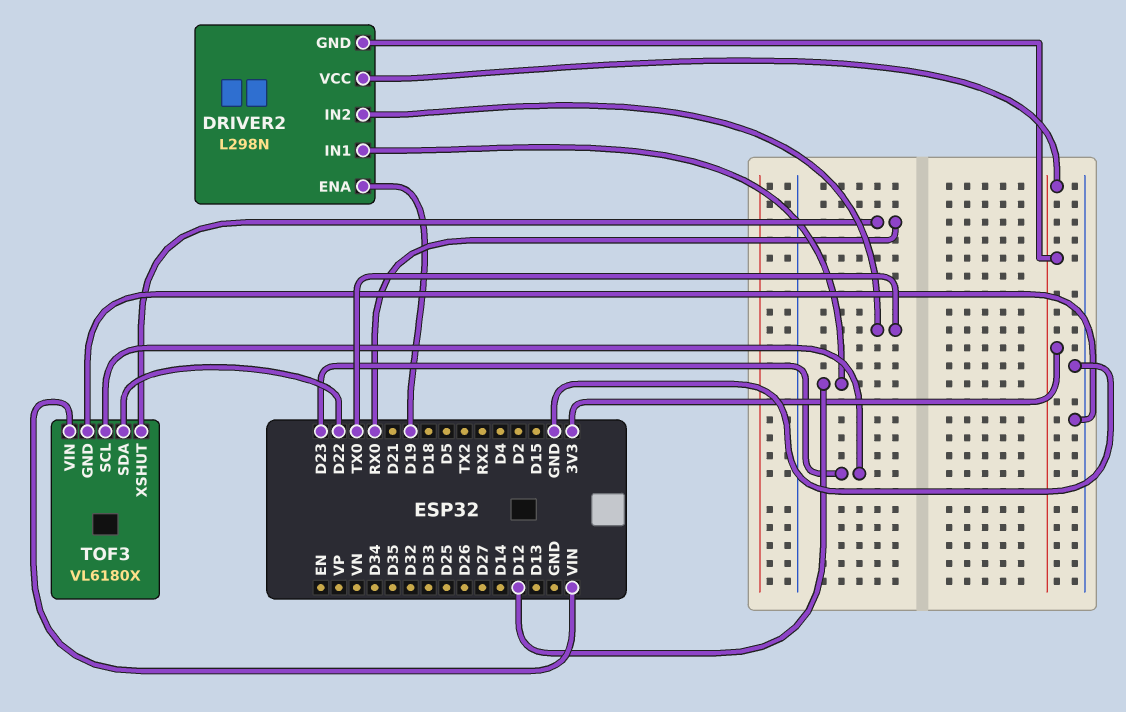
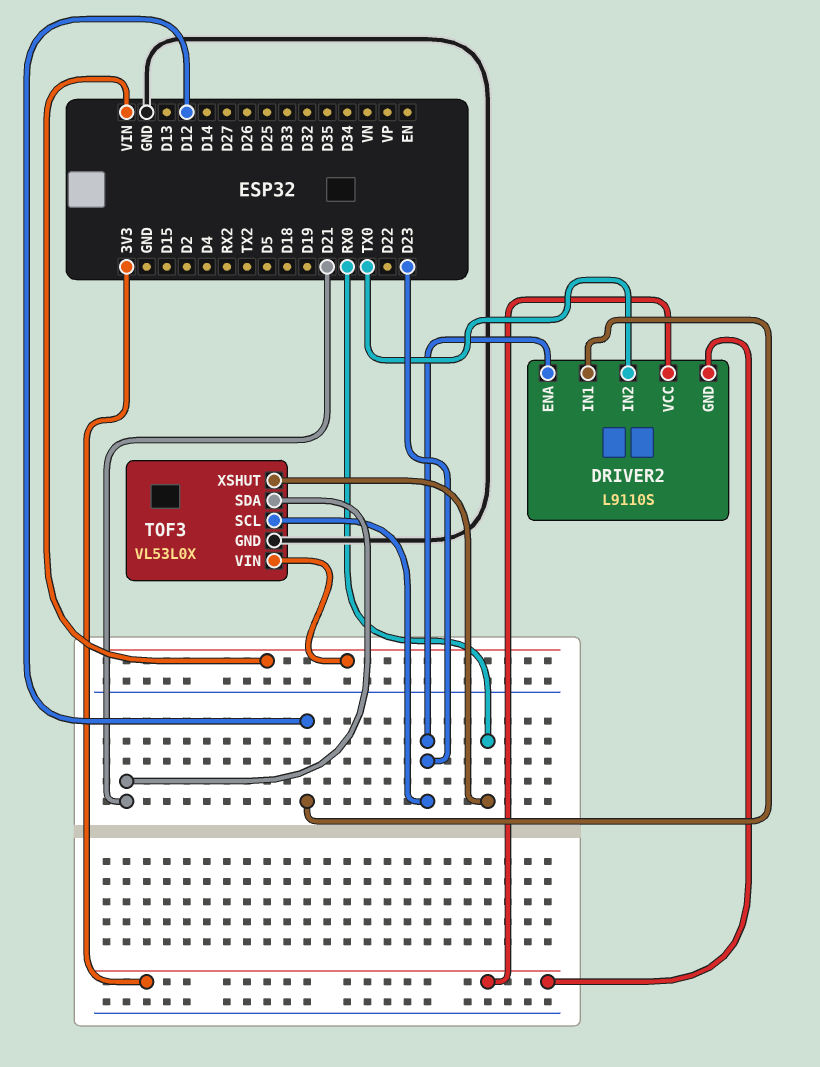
DRIVER2: L298N -> L9110S
DRIVER2 pin ENA: D19 -> D23
TOF3: VL6180X -> VL53L0X
TOF3 pin SDA: D22 -> D21

